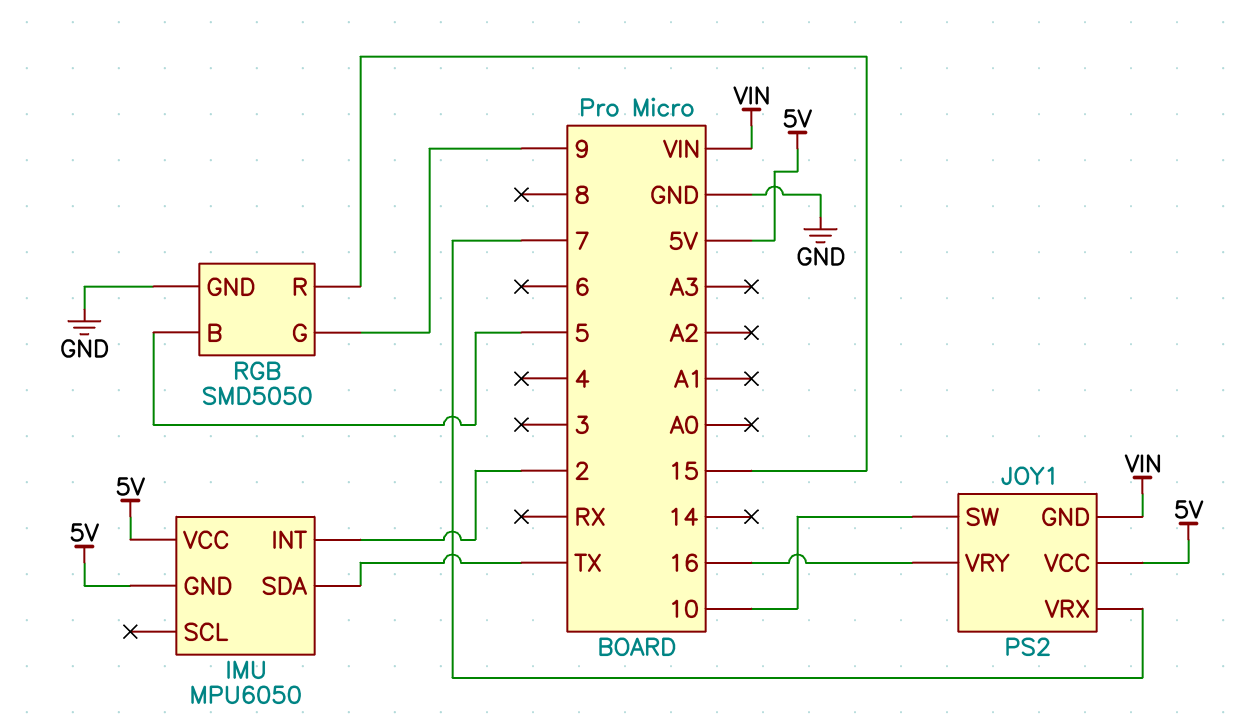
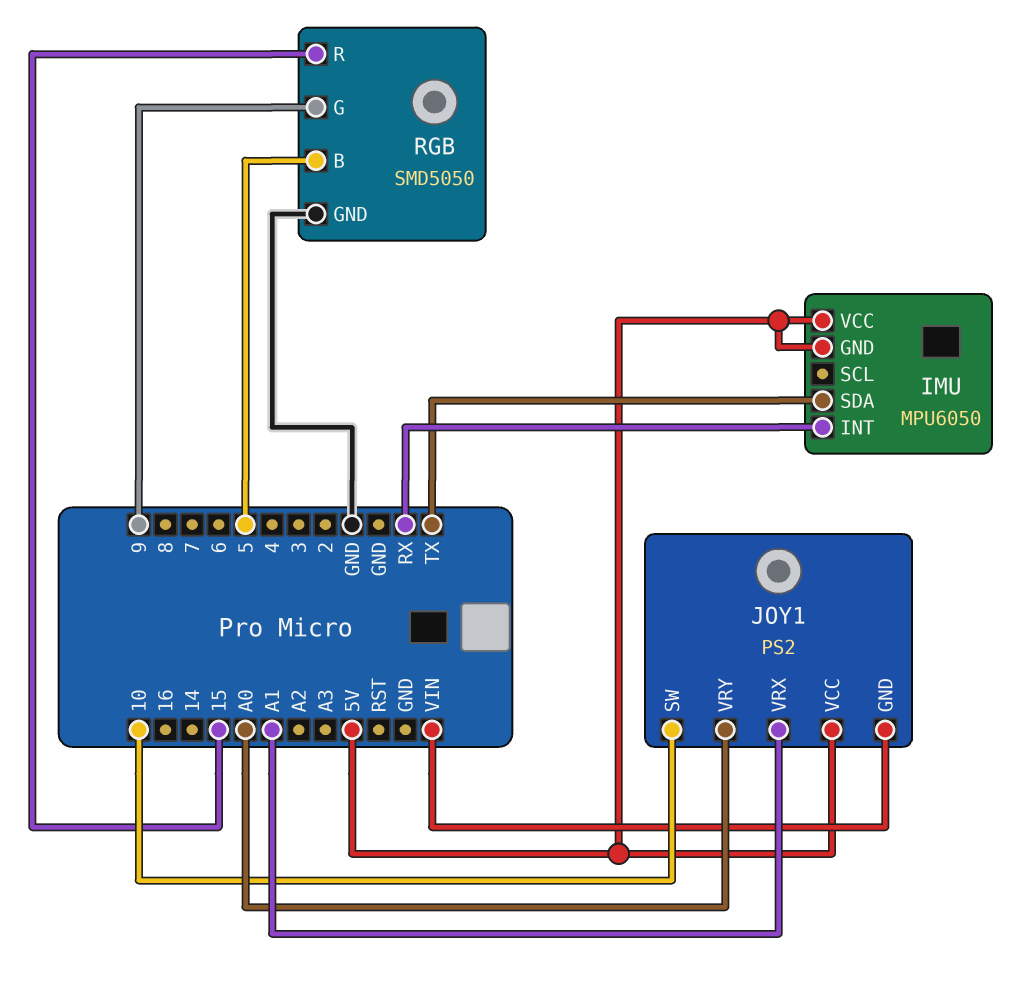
IMU pin INT: 2 -> RX
JOY1 pin VRX: 7 -> A1
JOY1 pin VRY: 16 -> A0

